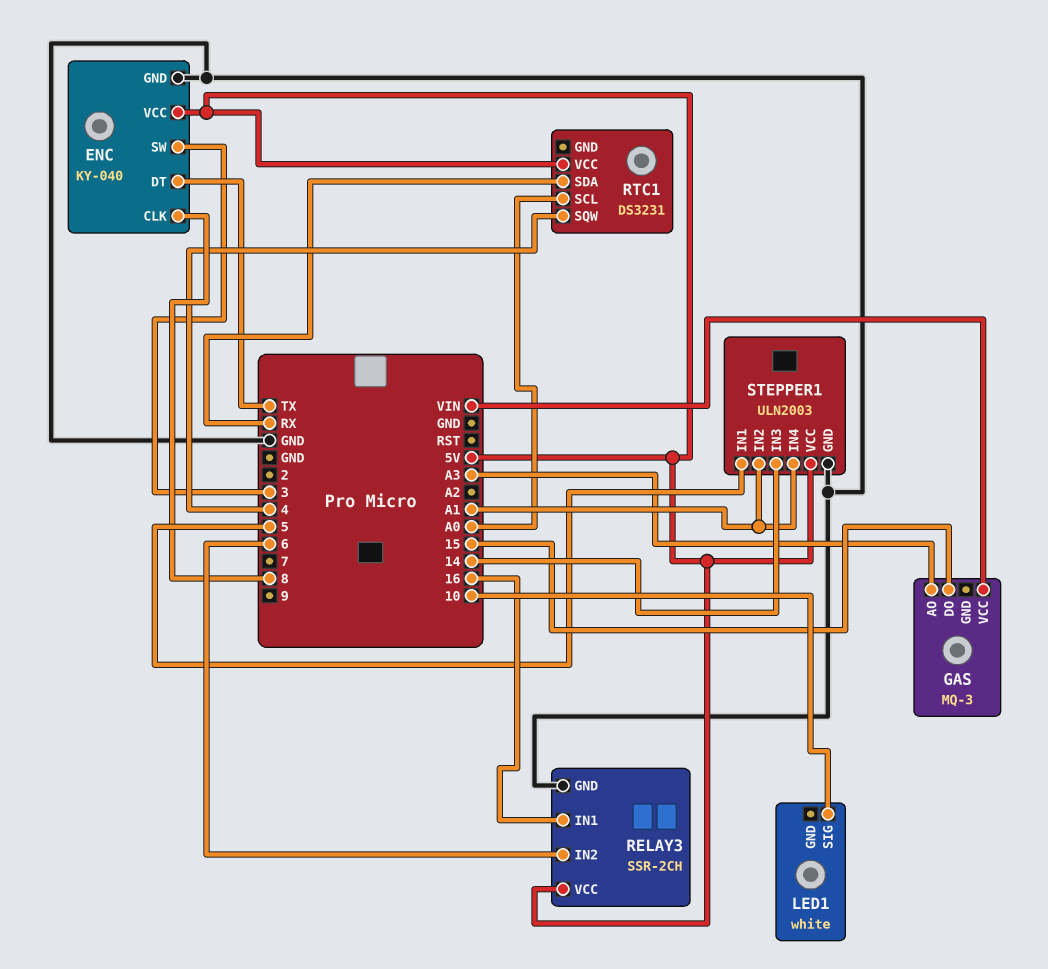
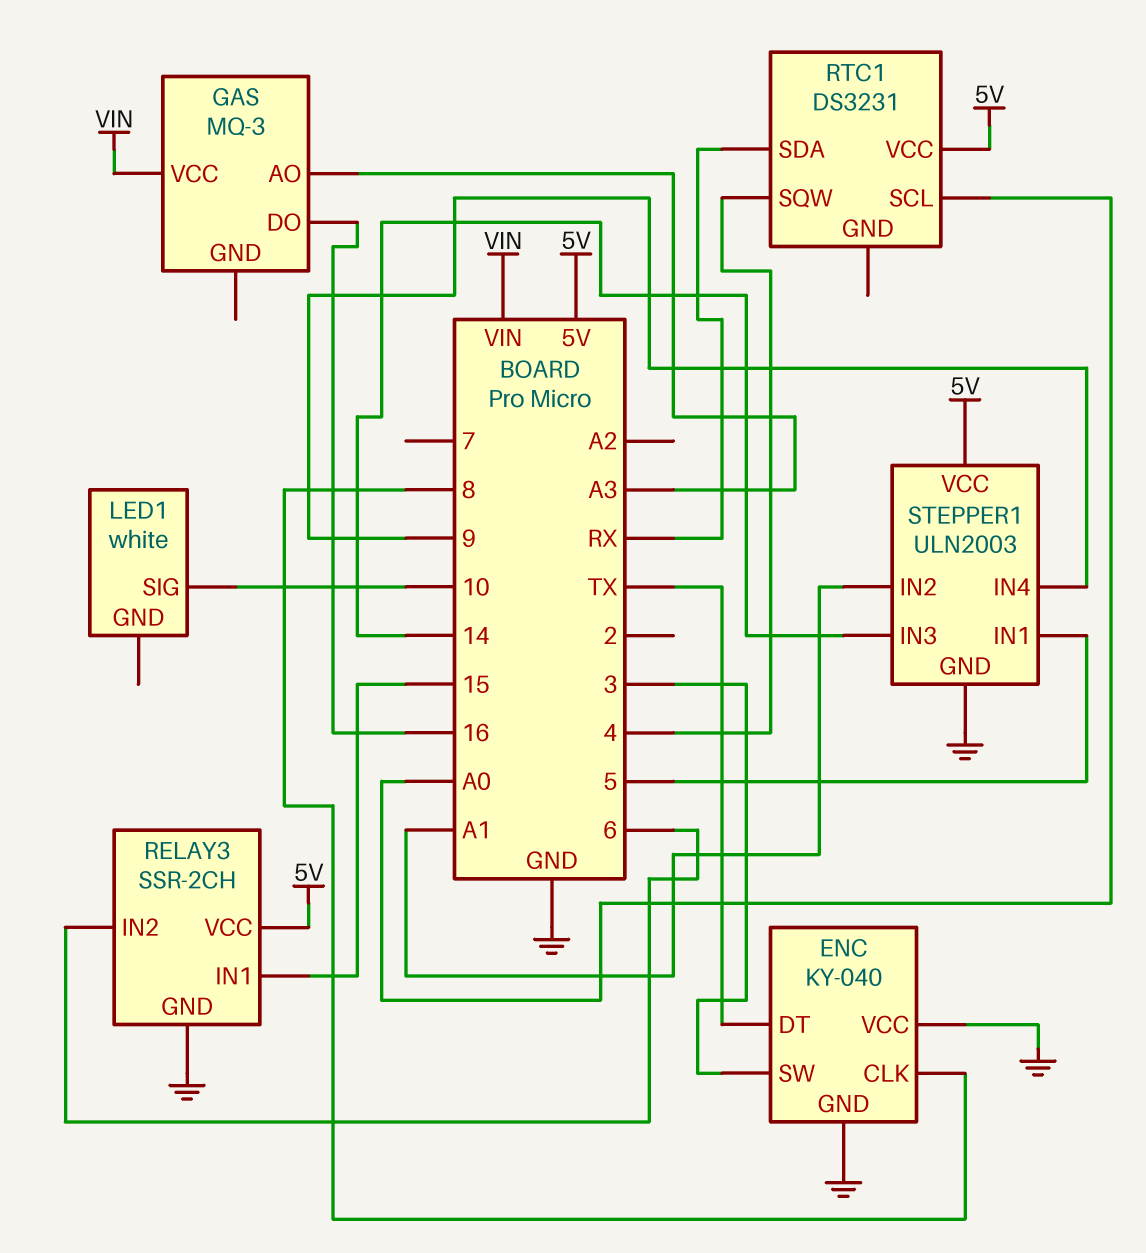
ENC pin VCC: 5V -> GND
GAS pin DO: 15 -> 16
RELAY3 pin IN1: 16 -> 15
STEPPER1 pin IN4: A1 -> 9

